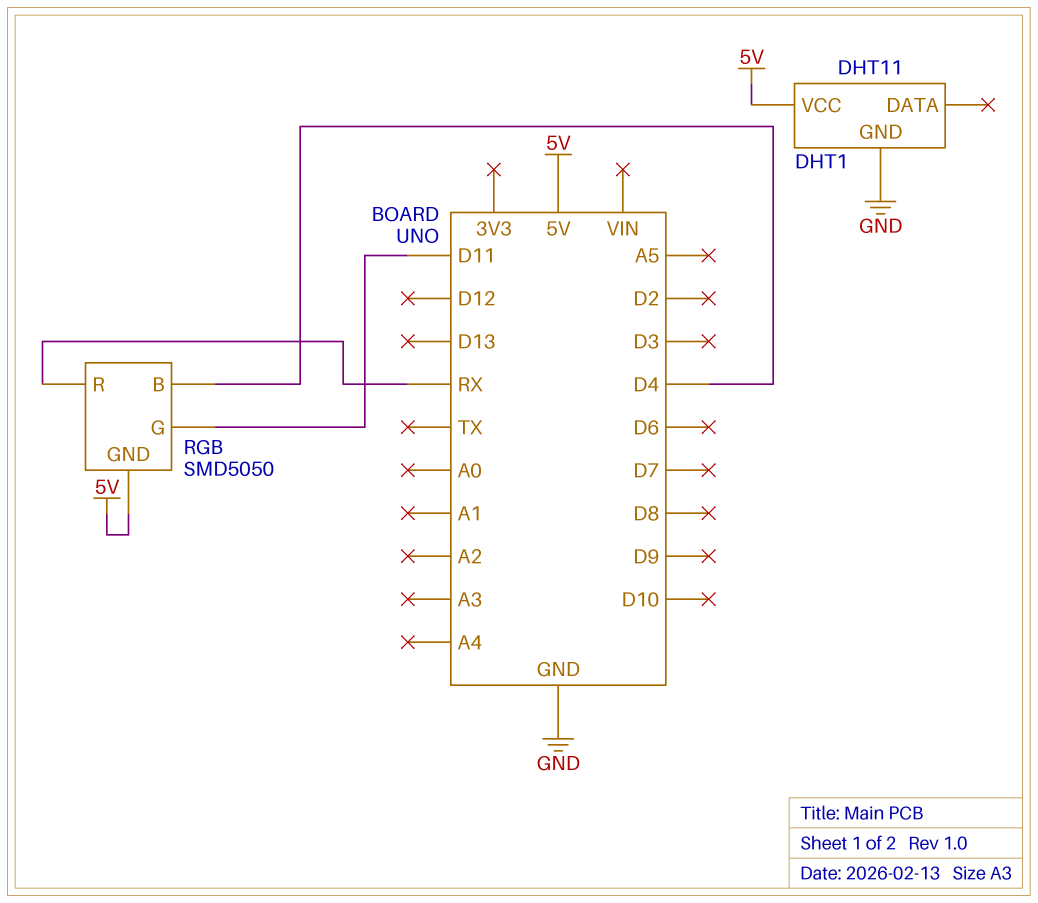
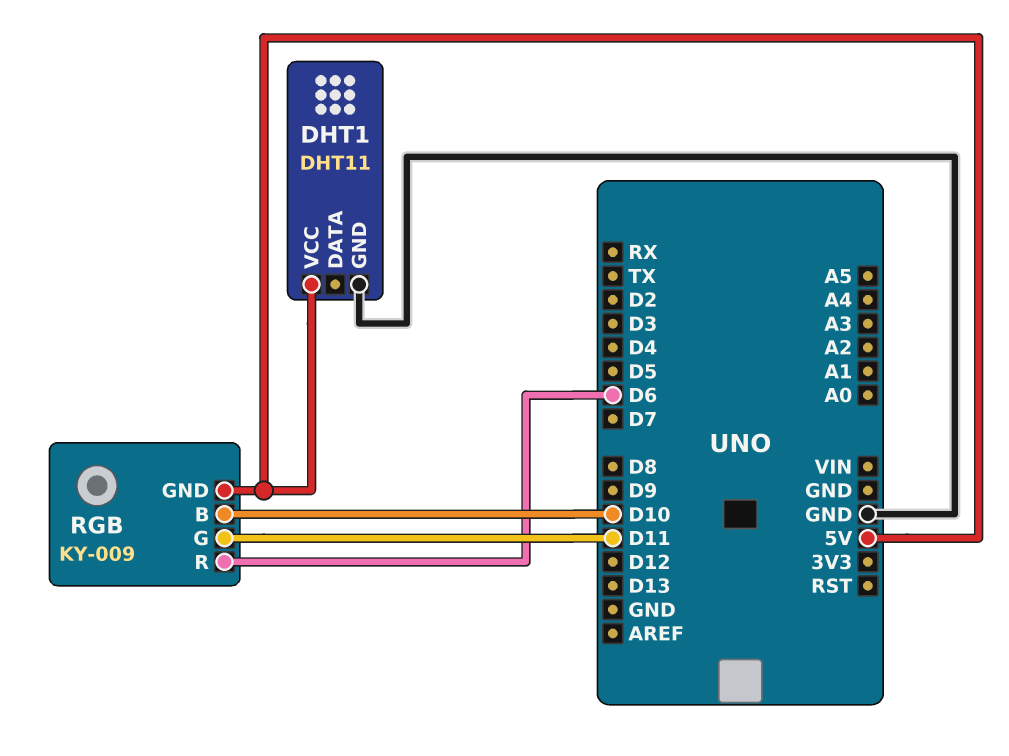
RGB: SMD5050 -> KY-009
RGB pin B: D4 -> D10
RGB pin R: RX -> D6

